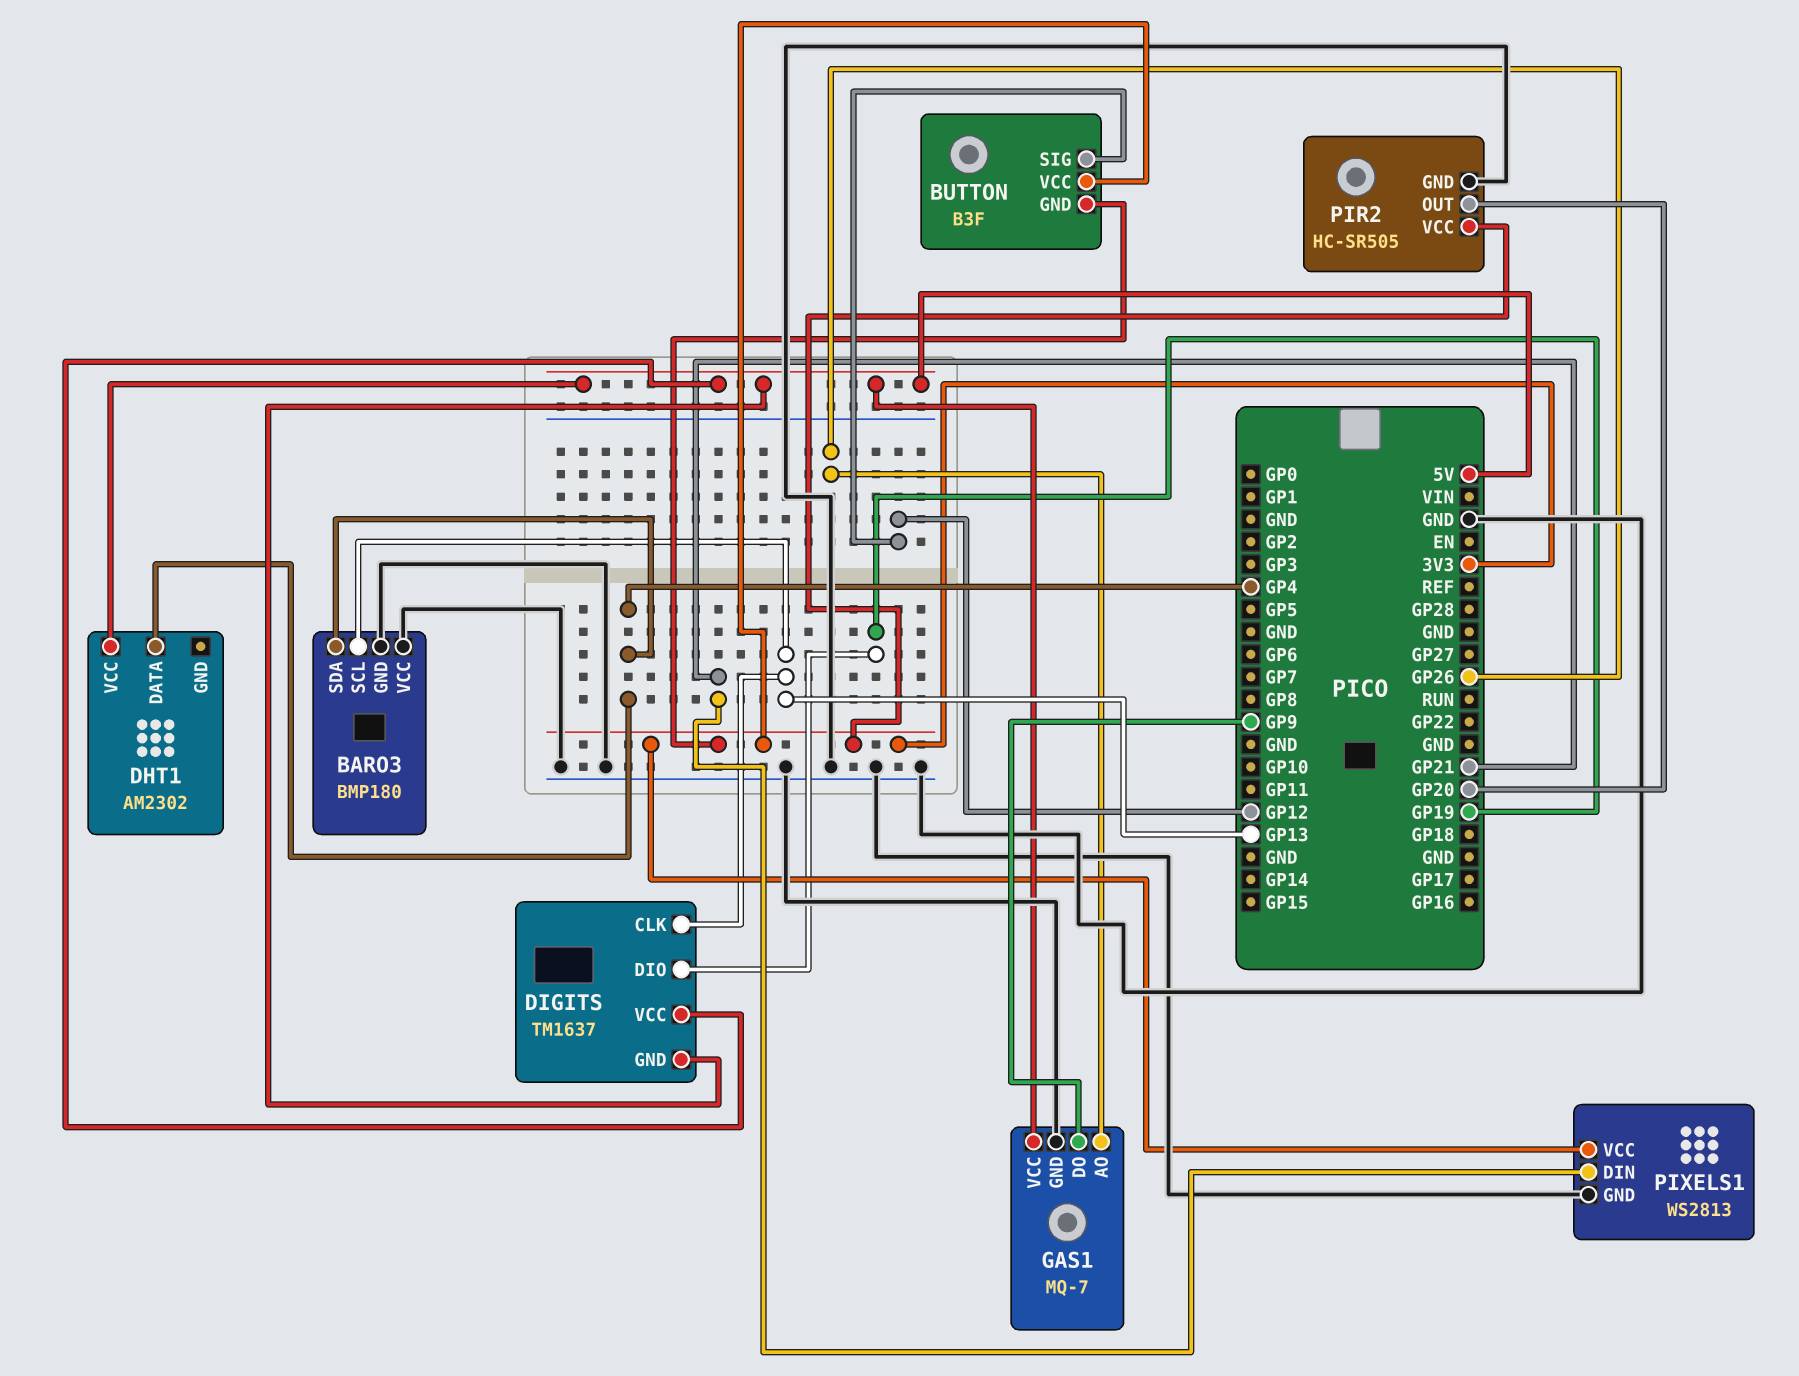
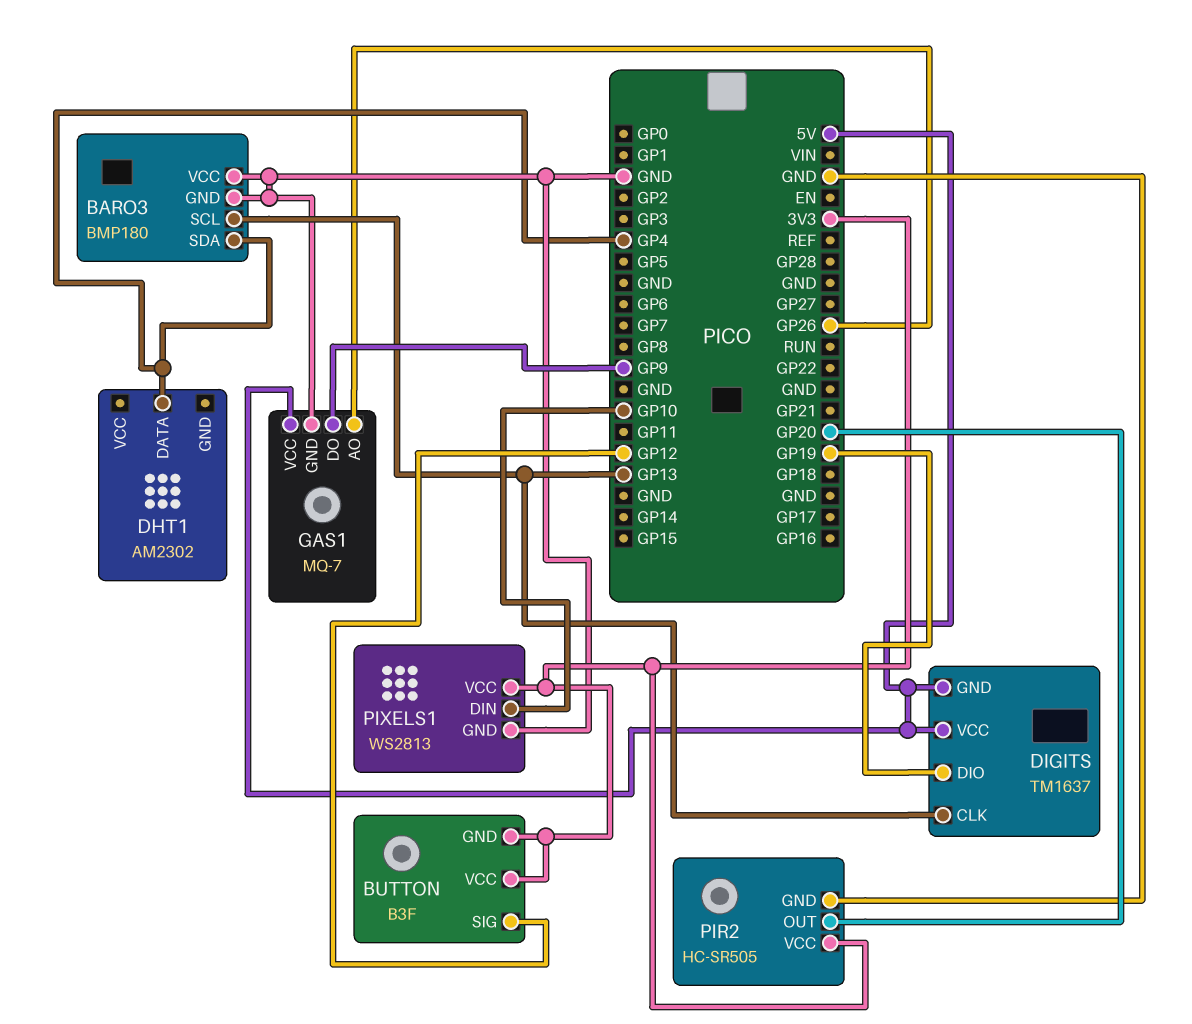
DHT1 pin VCC: 5V -> none
PIXELS1 pin DIN: GP21 -> GP10

